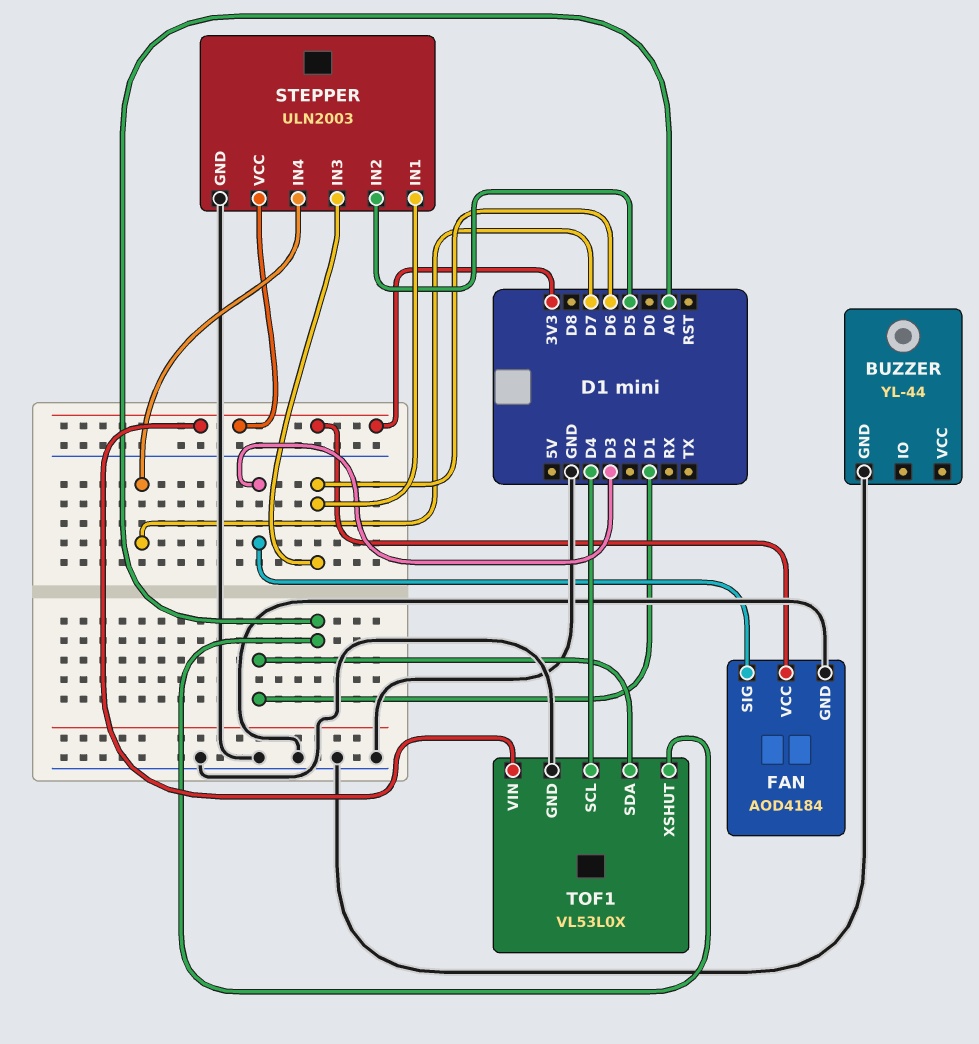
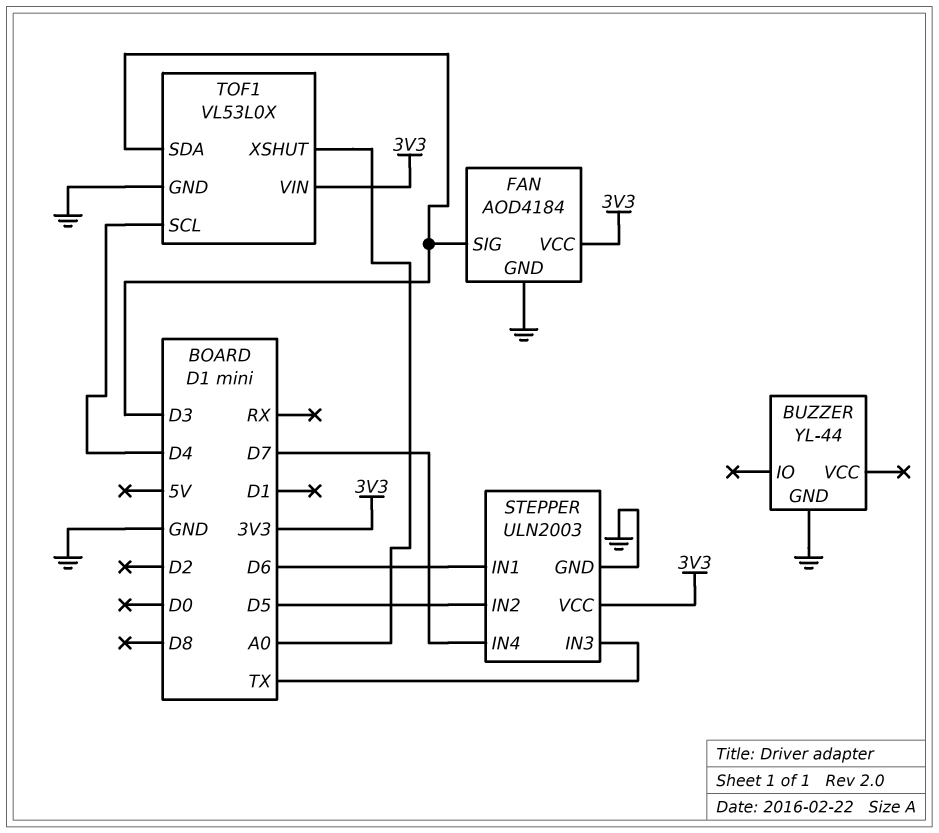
STEPPER pin IN3: D6 -> TX
TOF1 pin SDA: D1 -> D3

